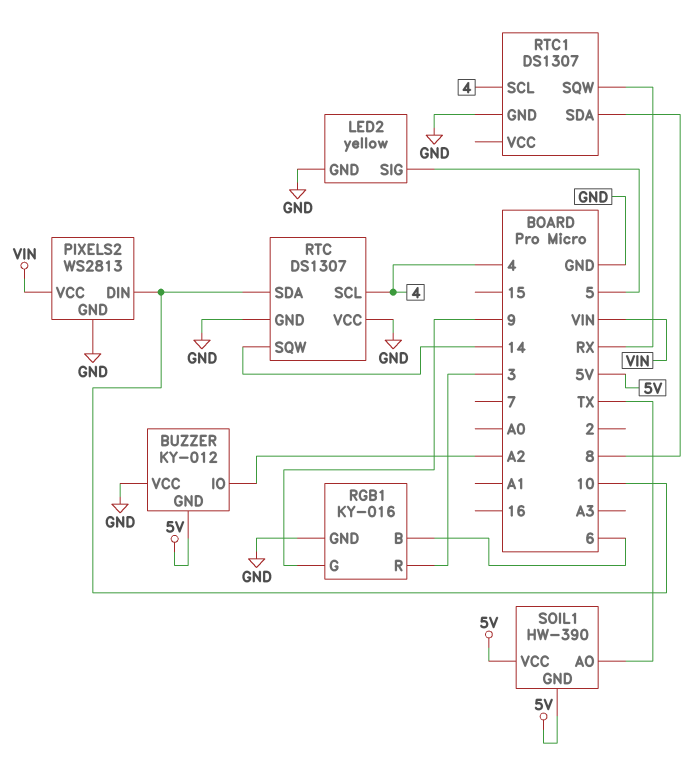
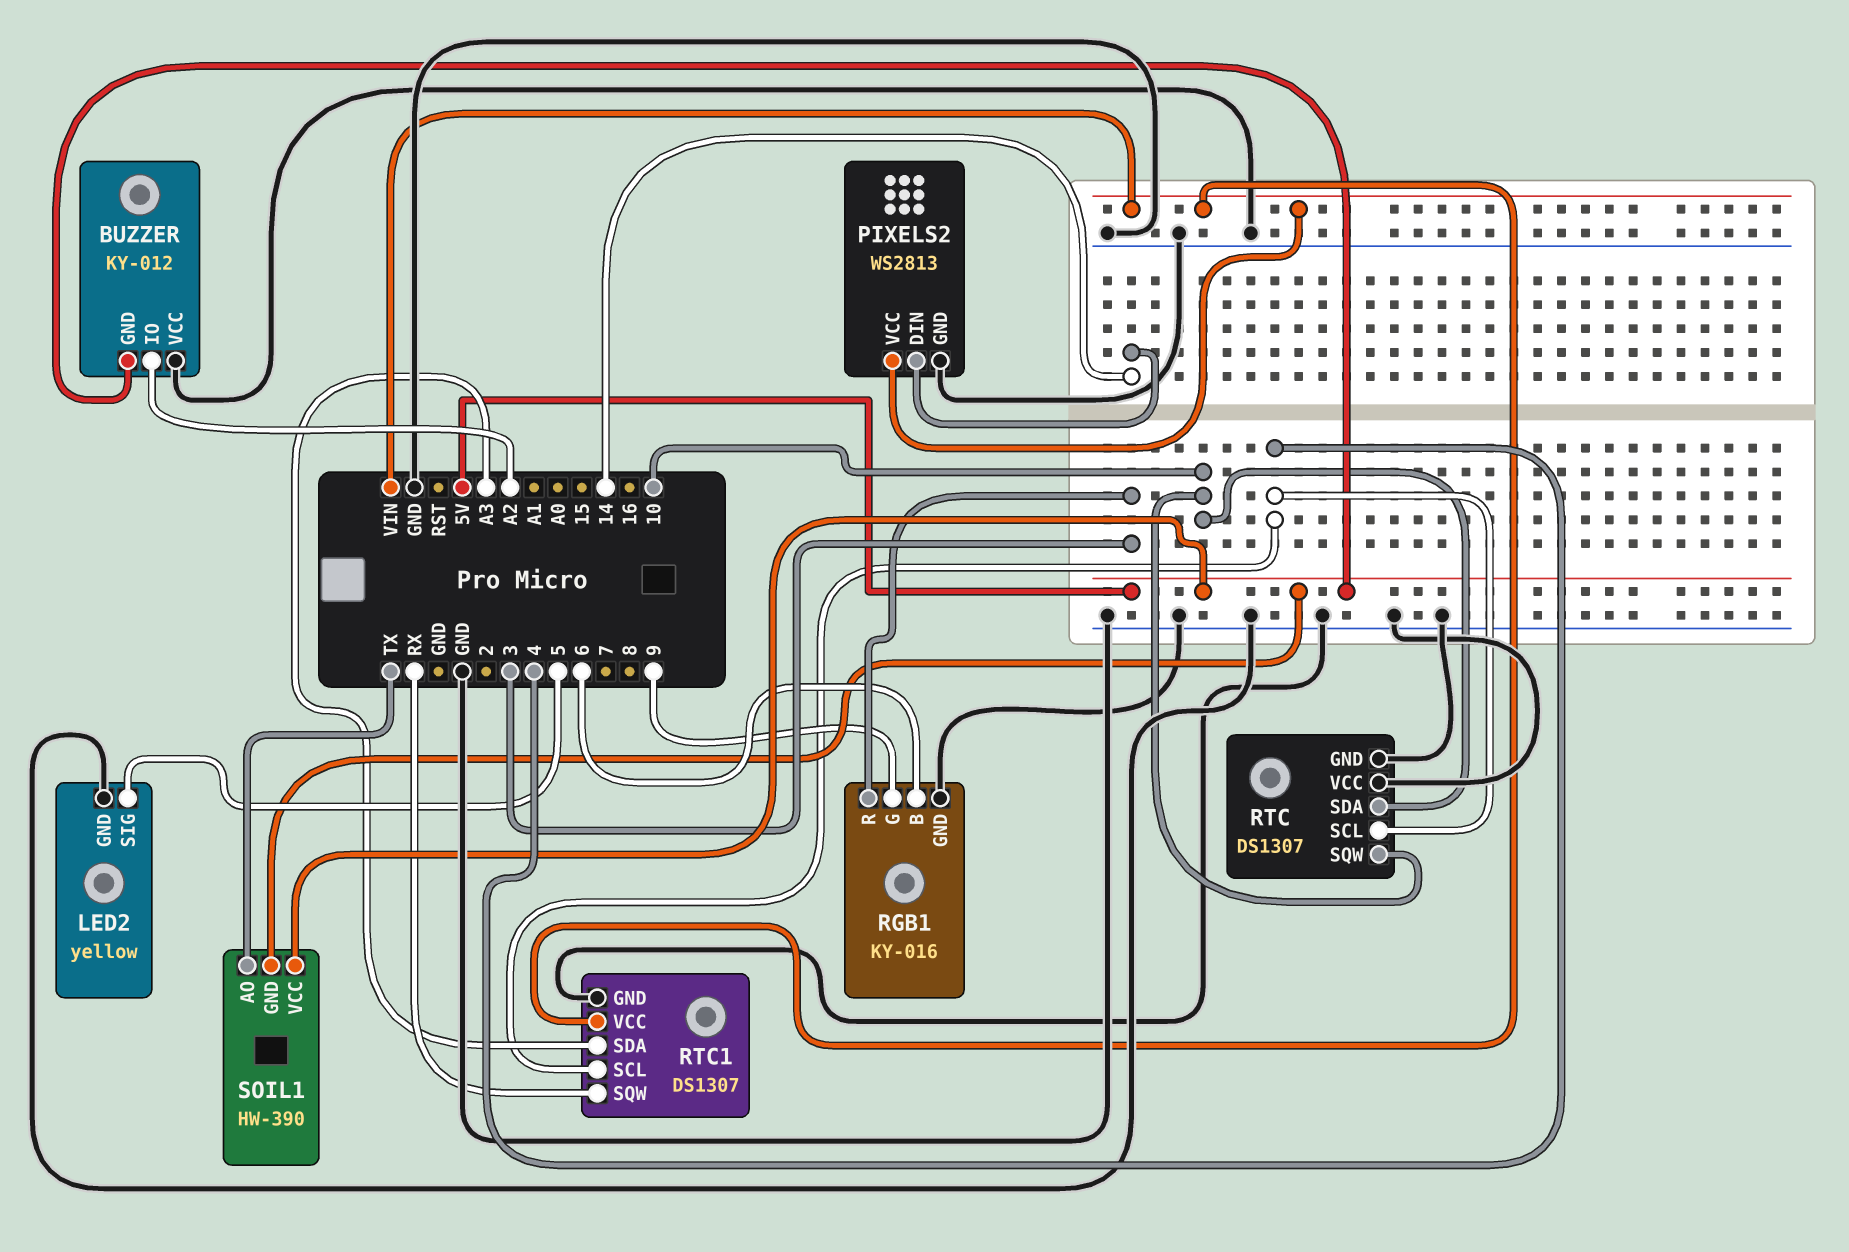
PIXELS2 pin DIN: 10 -> 14
RTC pin SQW: 14 -> 10
RTC1 pin SDA: 8 -> A3
RTC1 pin VCC: none -> VIN

